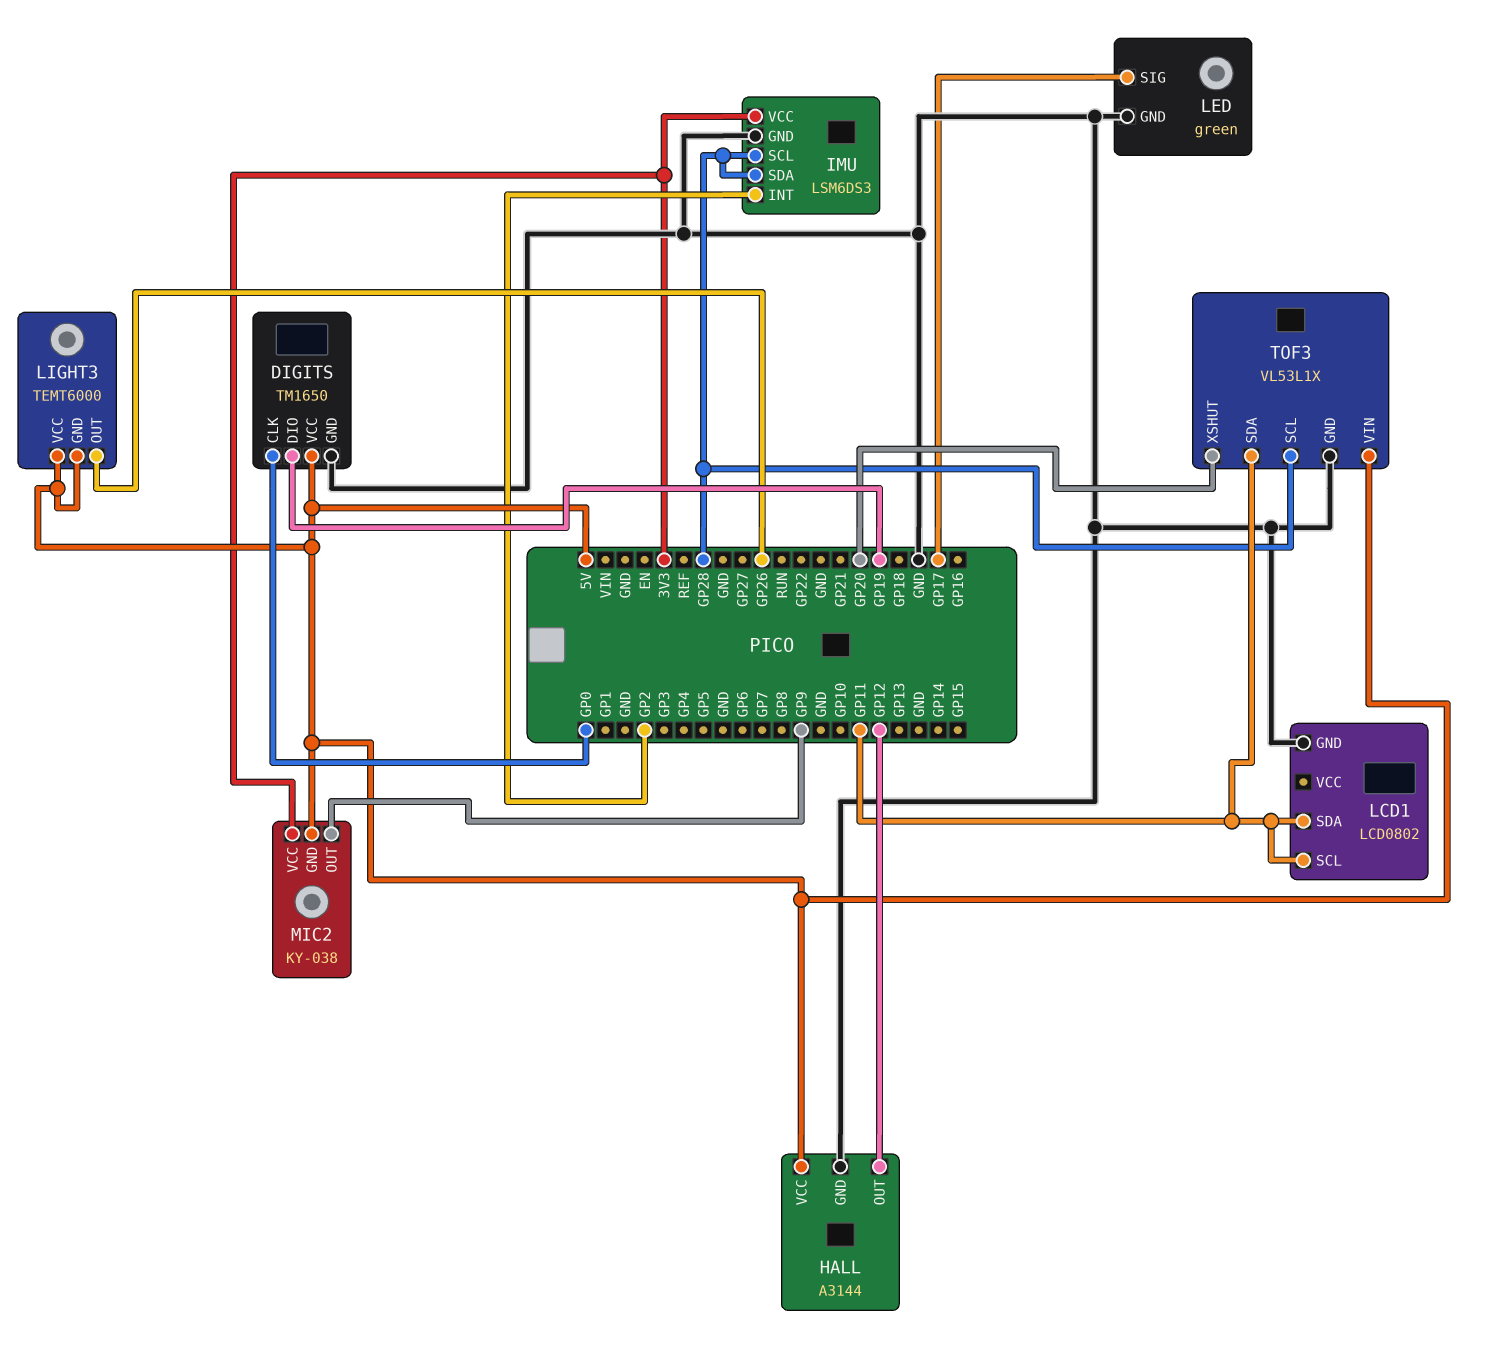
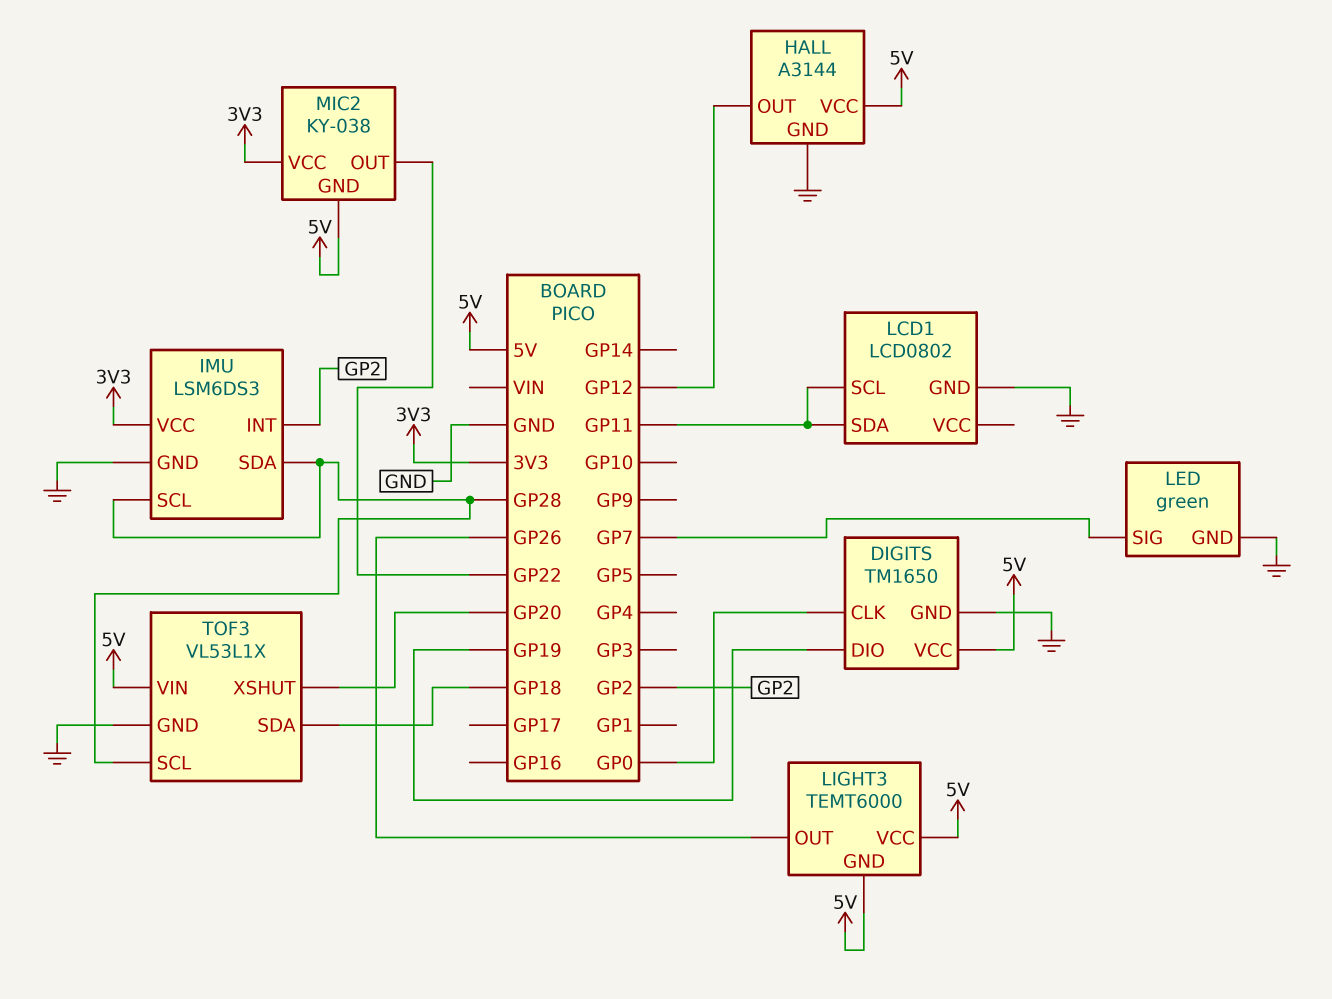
LED pin SIG: GP17 -> GP7
MIC2 pin OUT: GP9 -> GP22
TOF3 pin SDA: GP11 -> GP18

